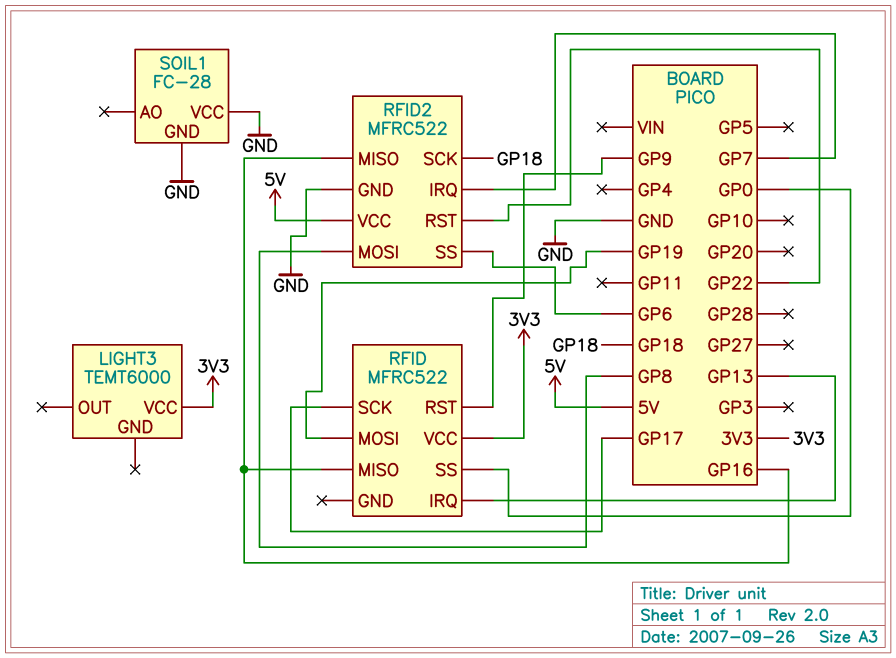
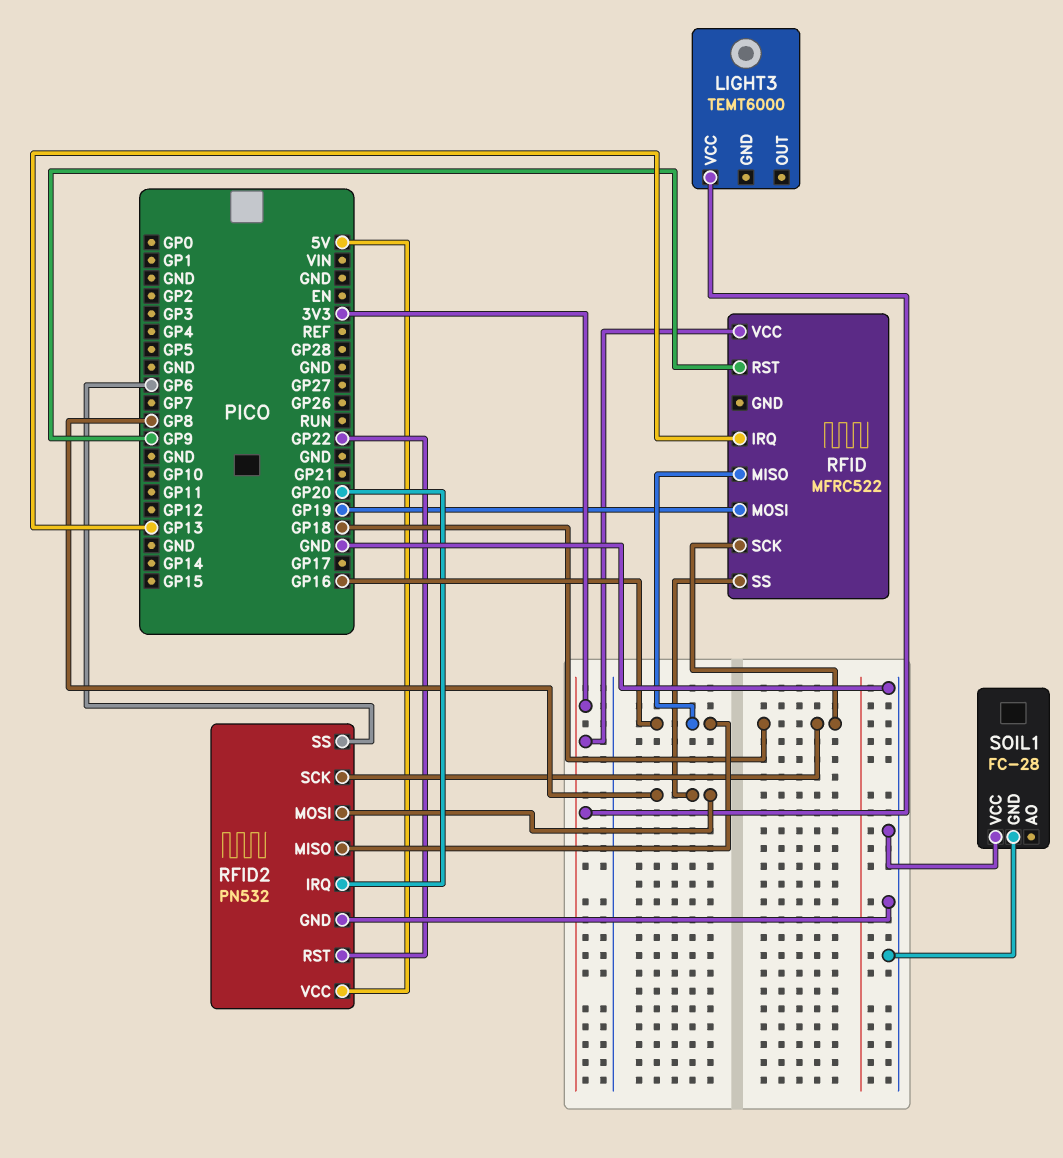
RFID pin SCK: GP17 -> GP18
RFID pin SS: GP0 -> GP8
RFID2: MFRC522 -> PN532
RFID2 pin IRQ: GP7 -> GP20

